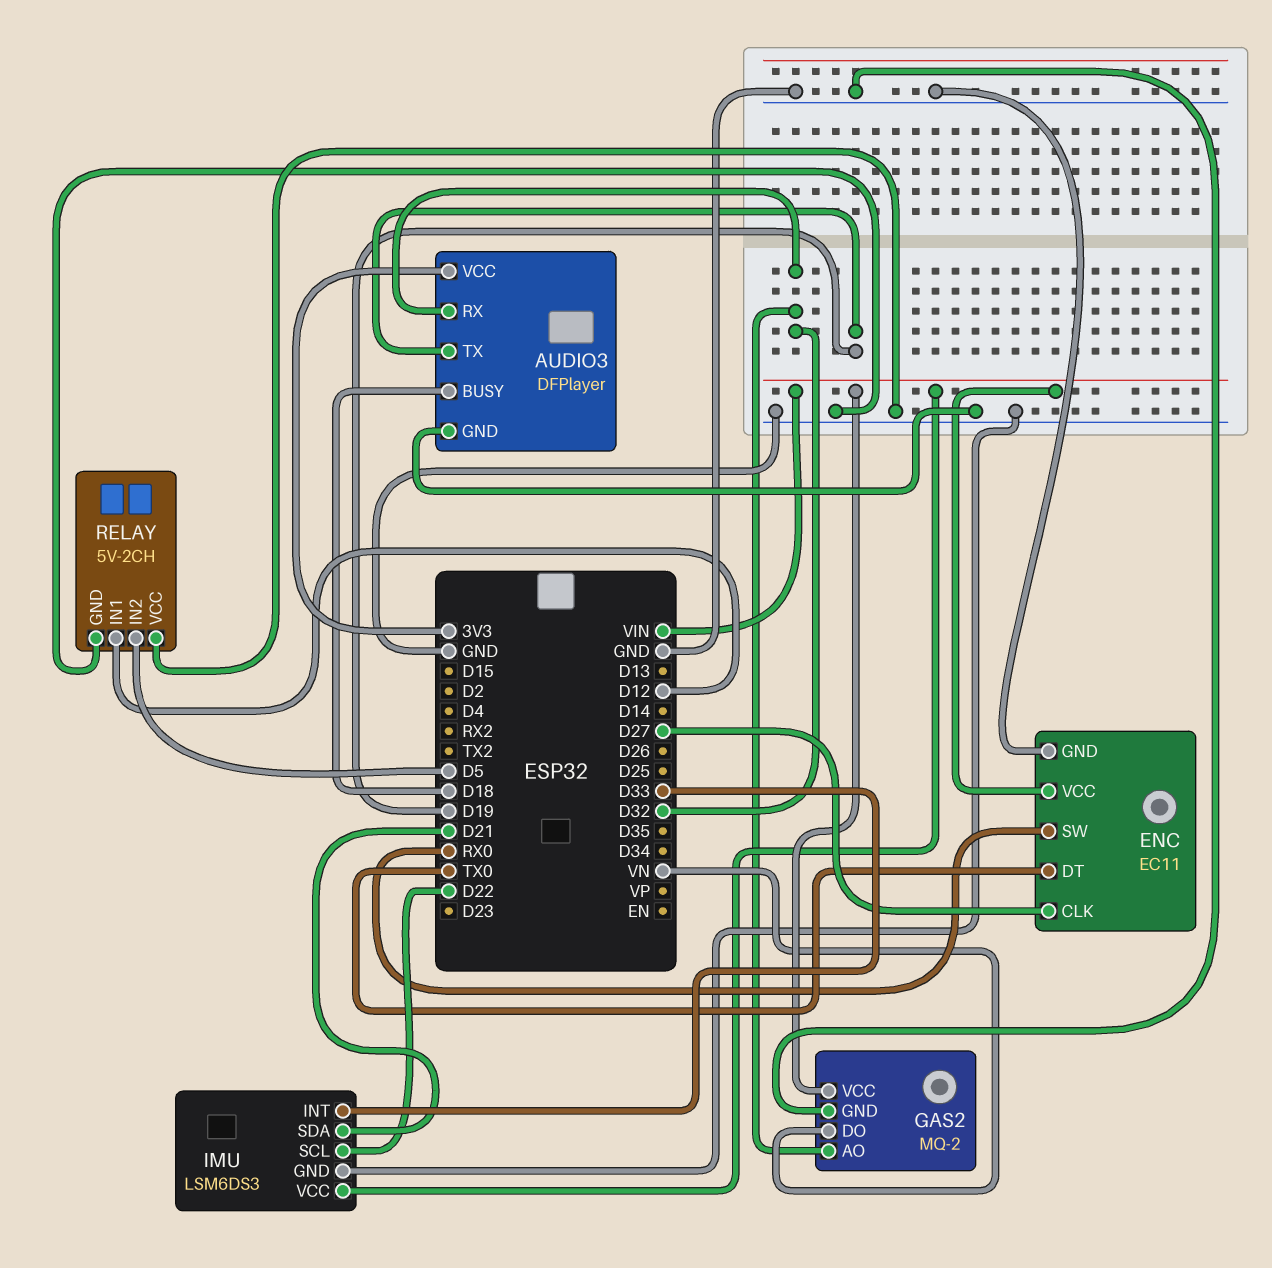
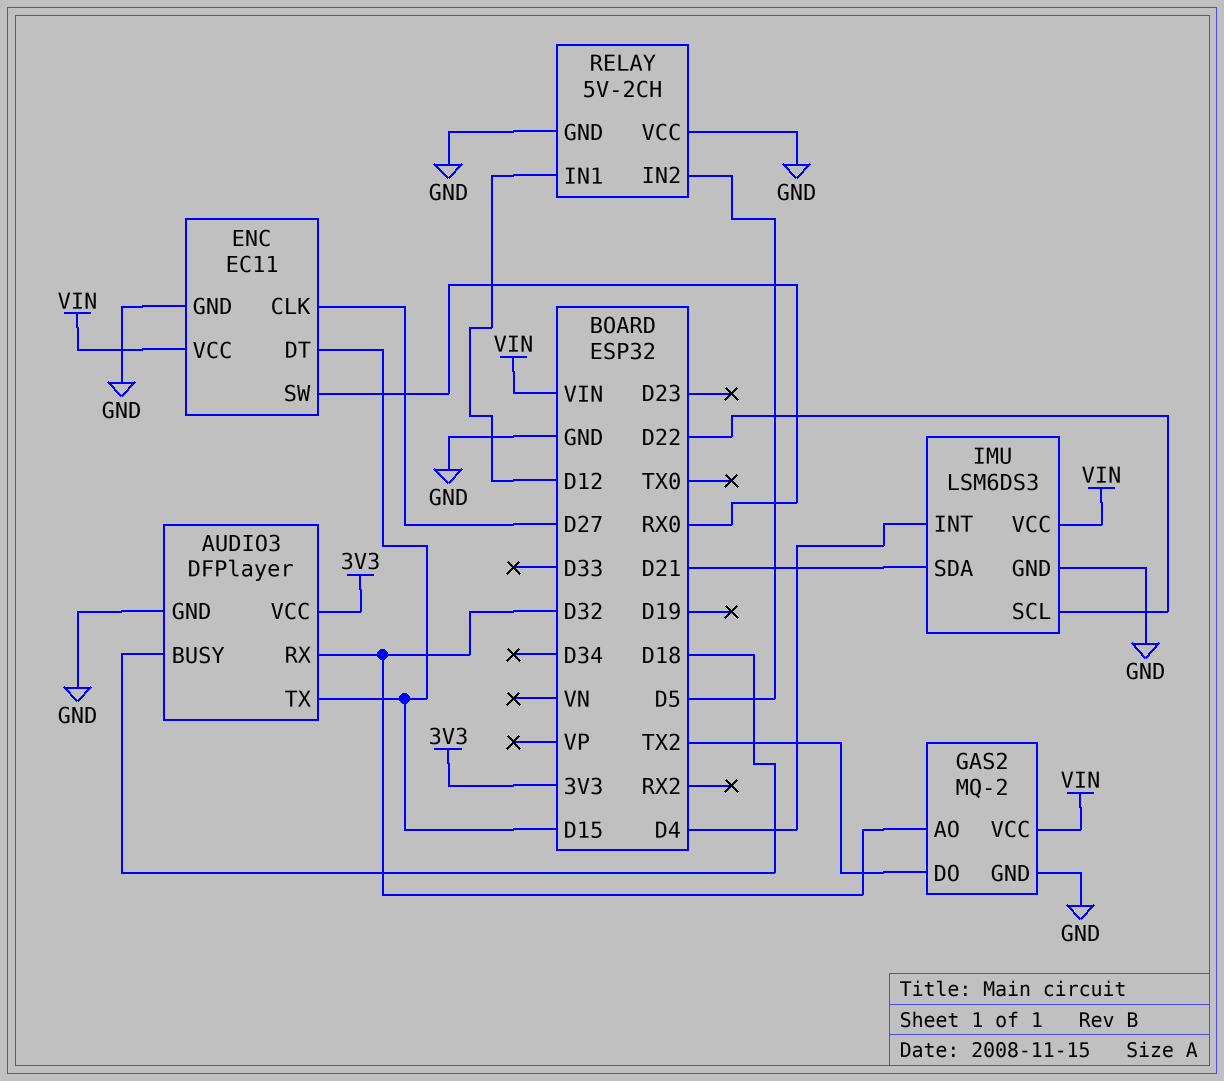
AUDIO3 pin TX: D19 -> D15
ENC pin DT: TX0 -> D15
GAS2 pin DO: VN -> TX2
IMU pin INT: D33 -> D4

